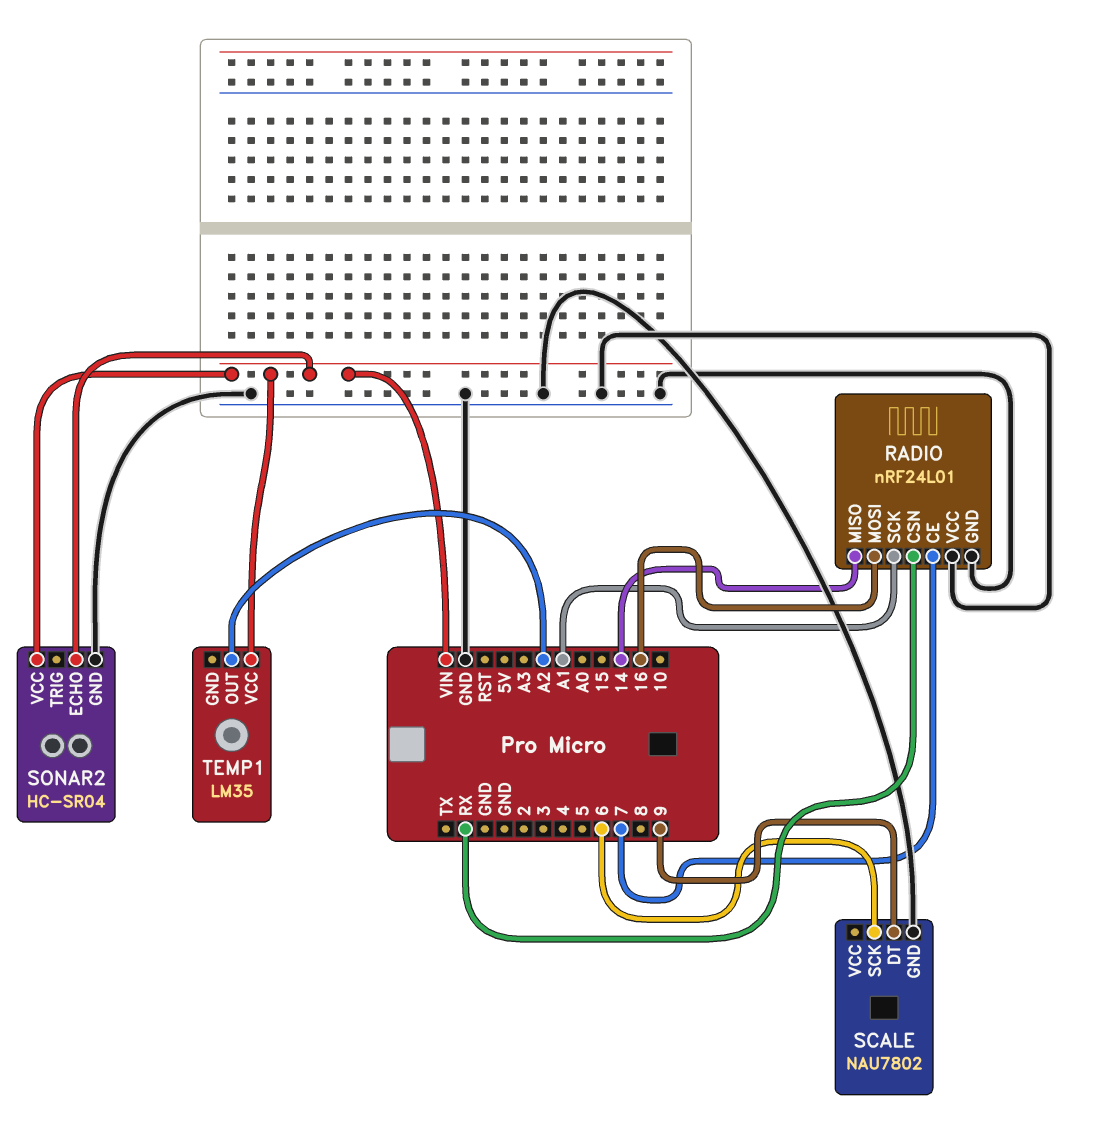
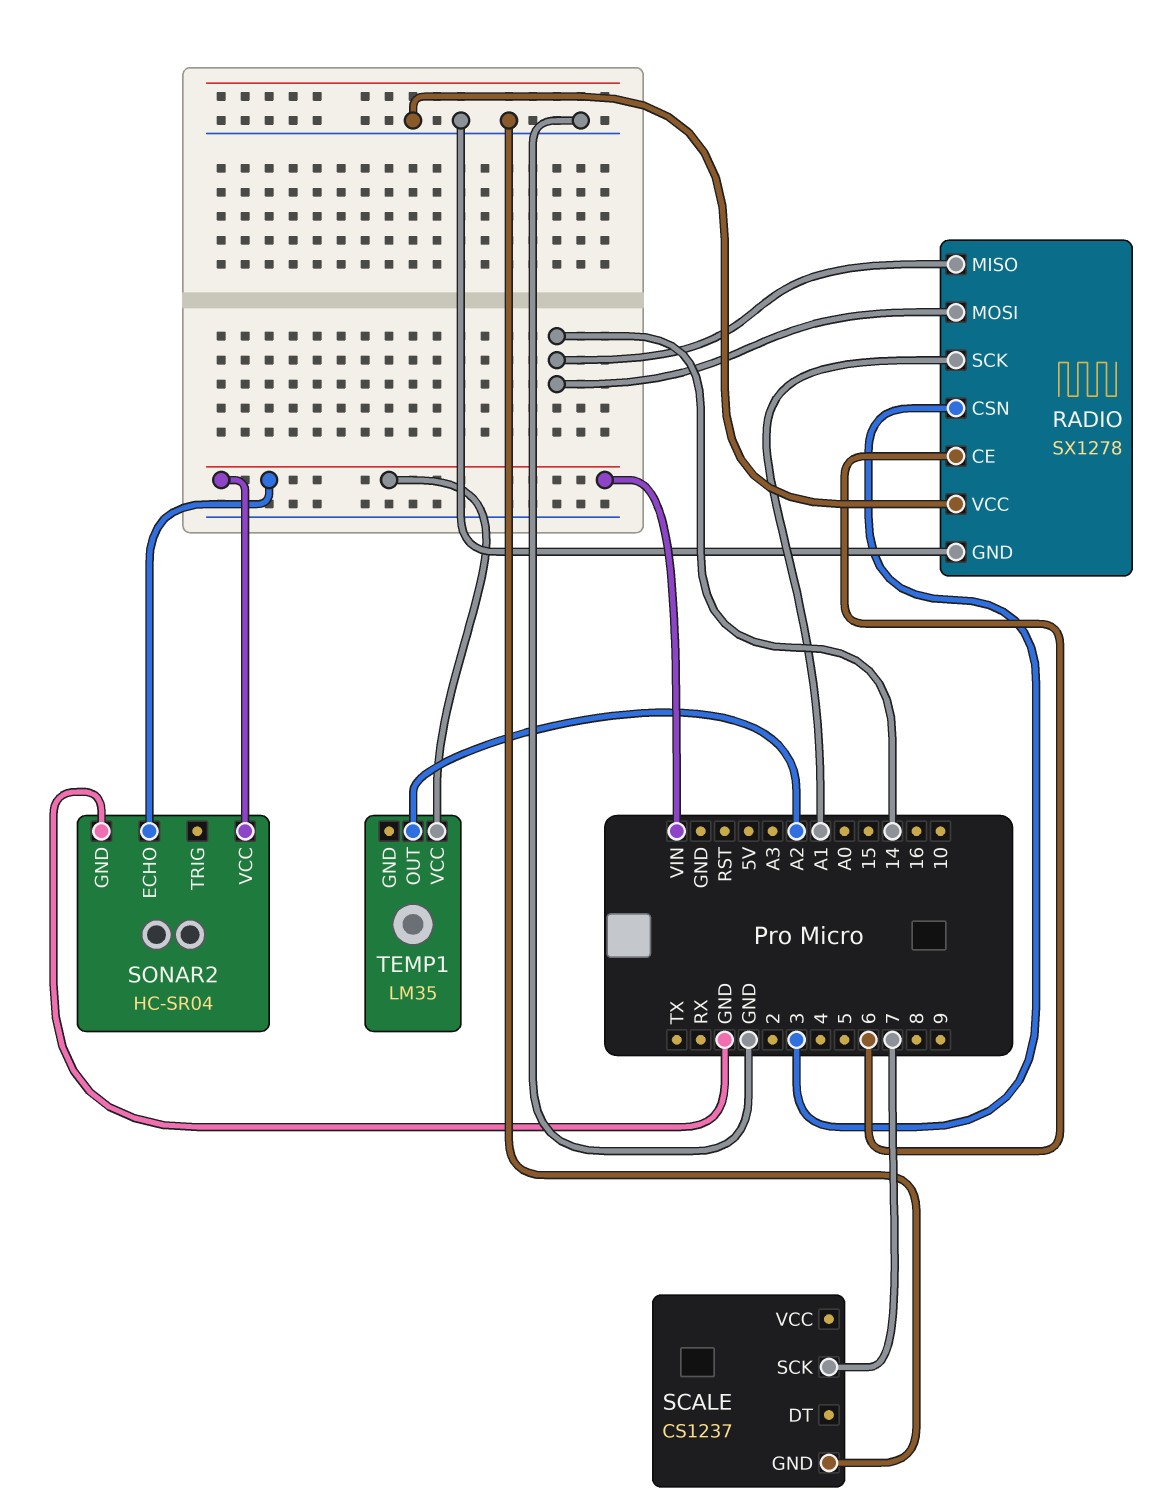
RADIO: nRF24L01 -> SX1278
RADIO pin CE: 7 -> 6
RADIO pin CSN: RX -> 3
RADIO pin MOSI: 16 -> 14
SCALE: NAU7802 -> CS1237
SCALE pin DT: 9 -> none
SCALE pin SCK: 6 -> 7

